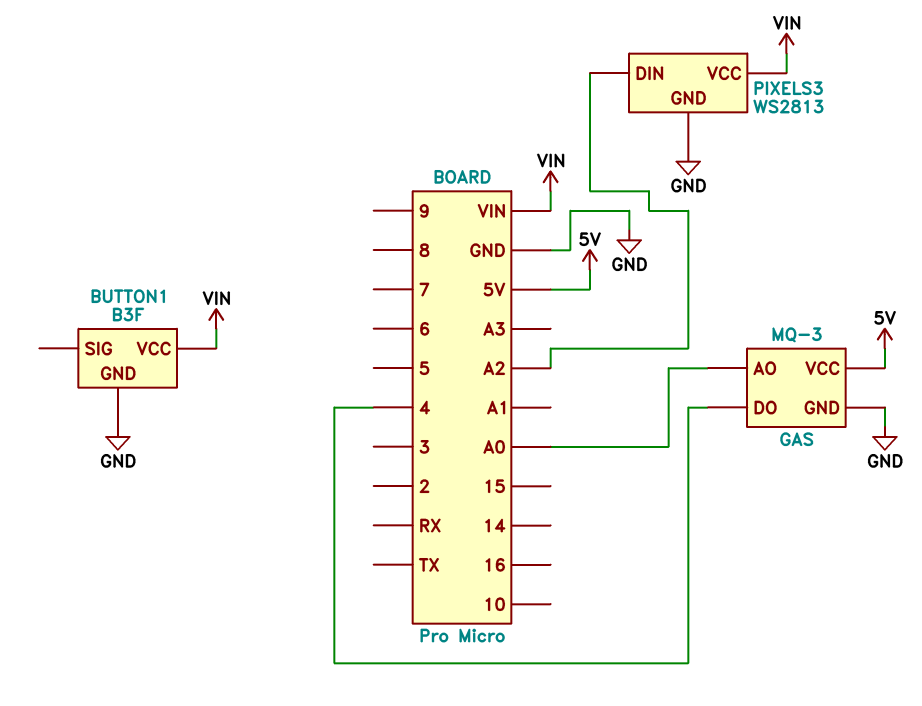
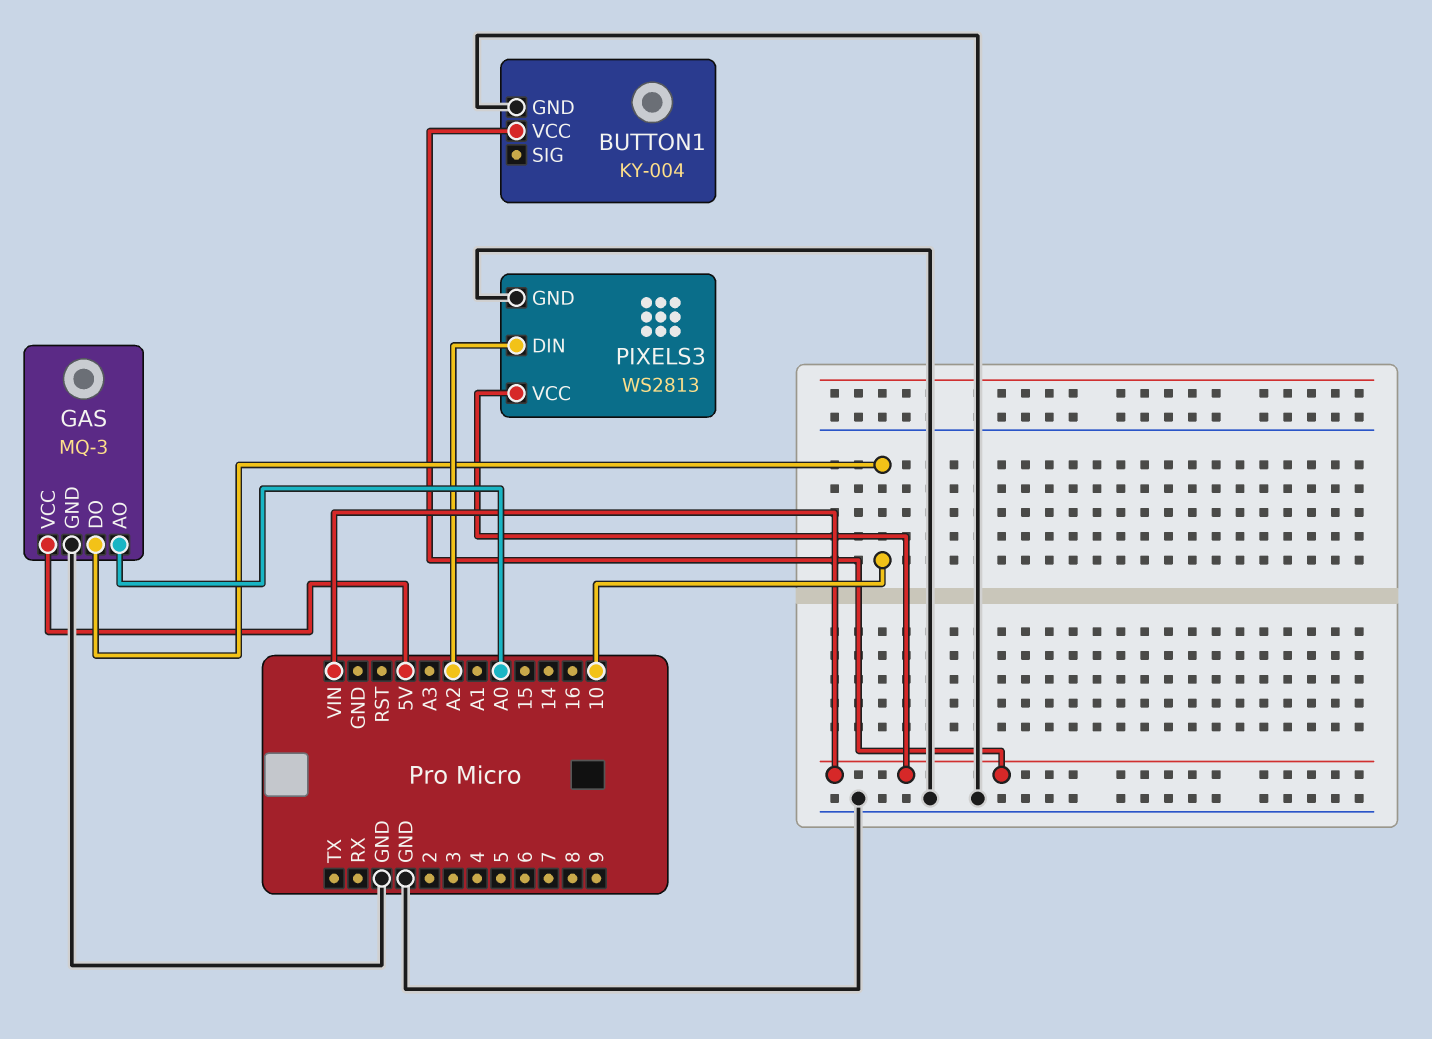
BUTTON1: B3F -> KY-004
GAS pin DO: 4 -> 10

